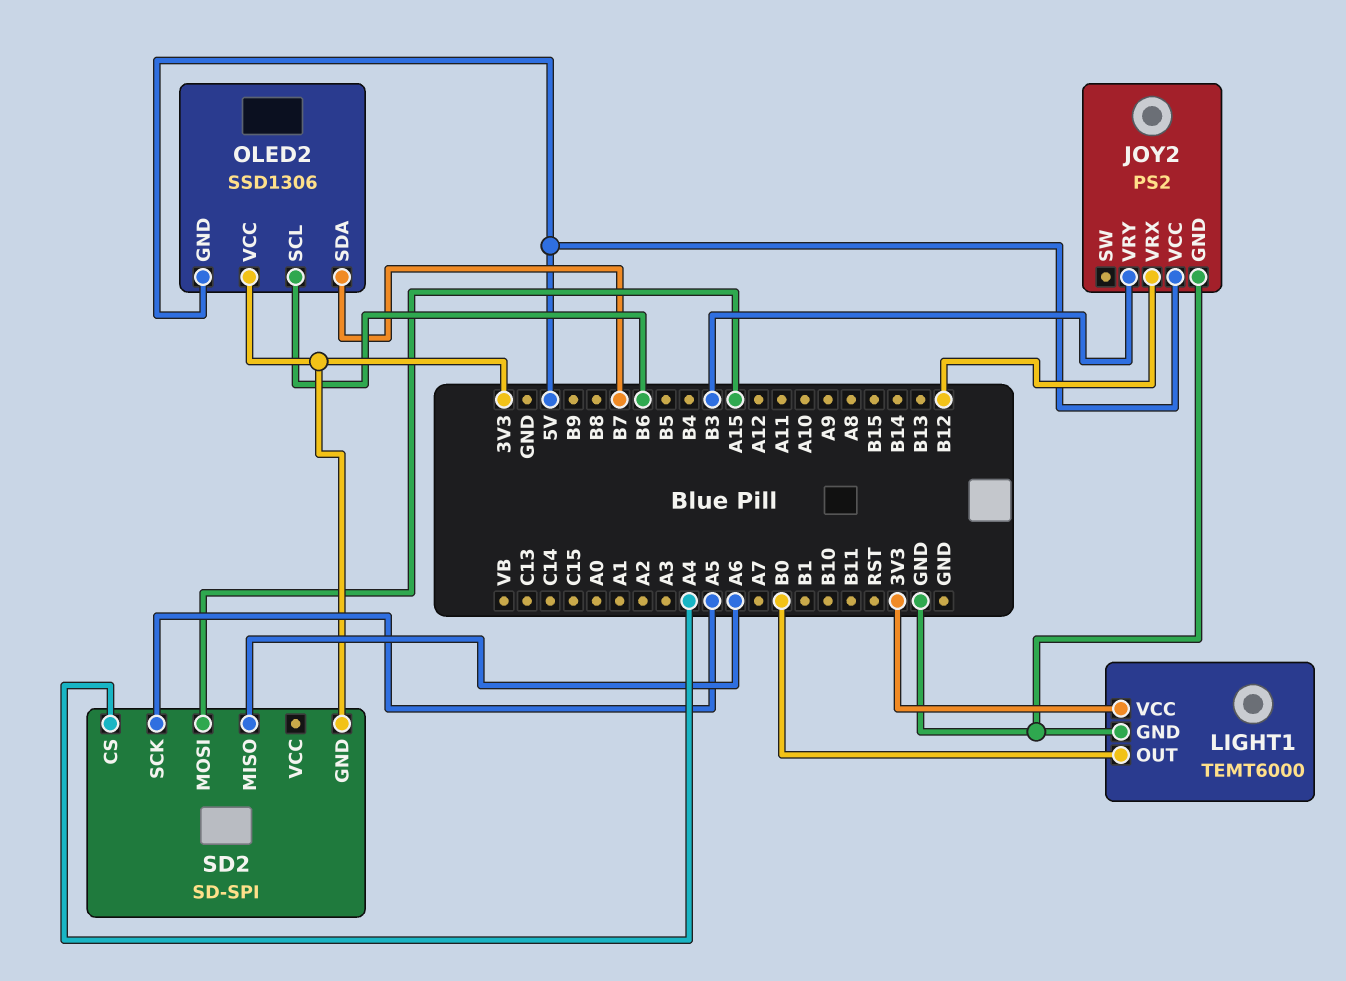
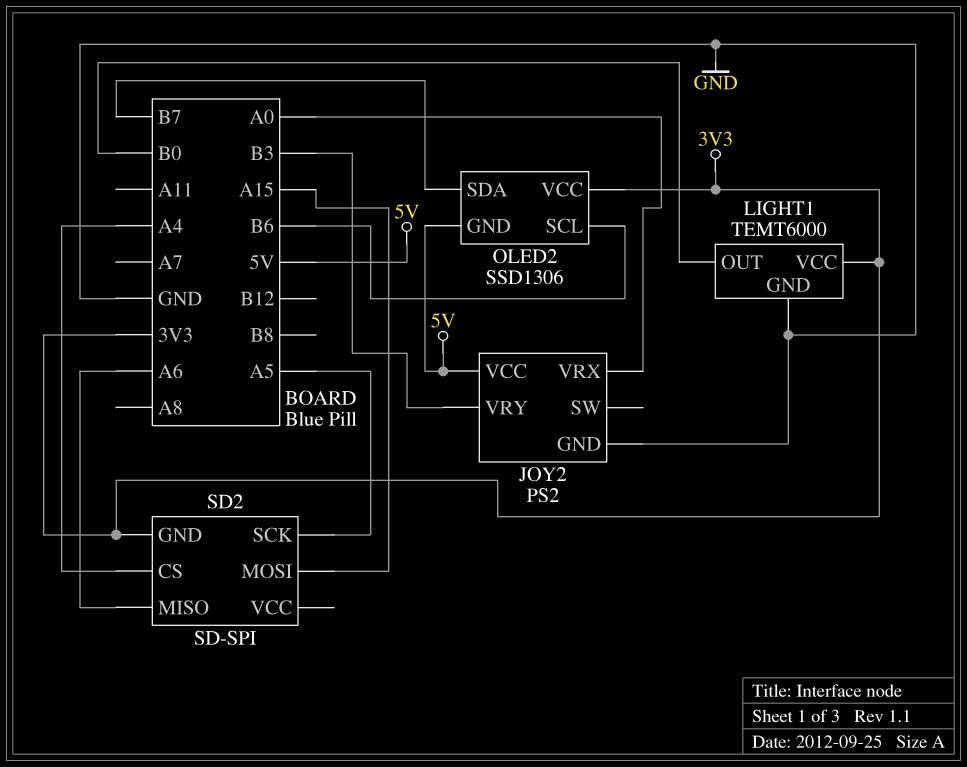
JOY2 pin VRX: B12 -> A0

